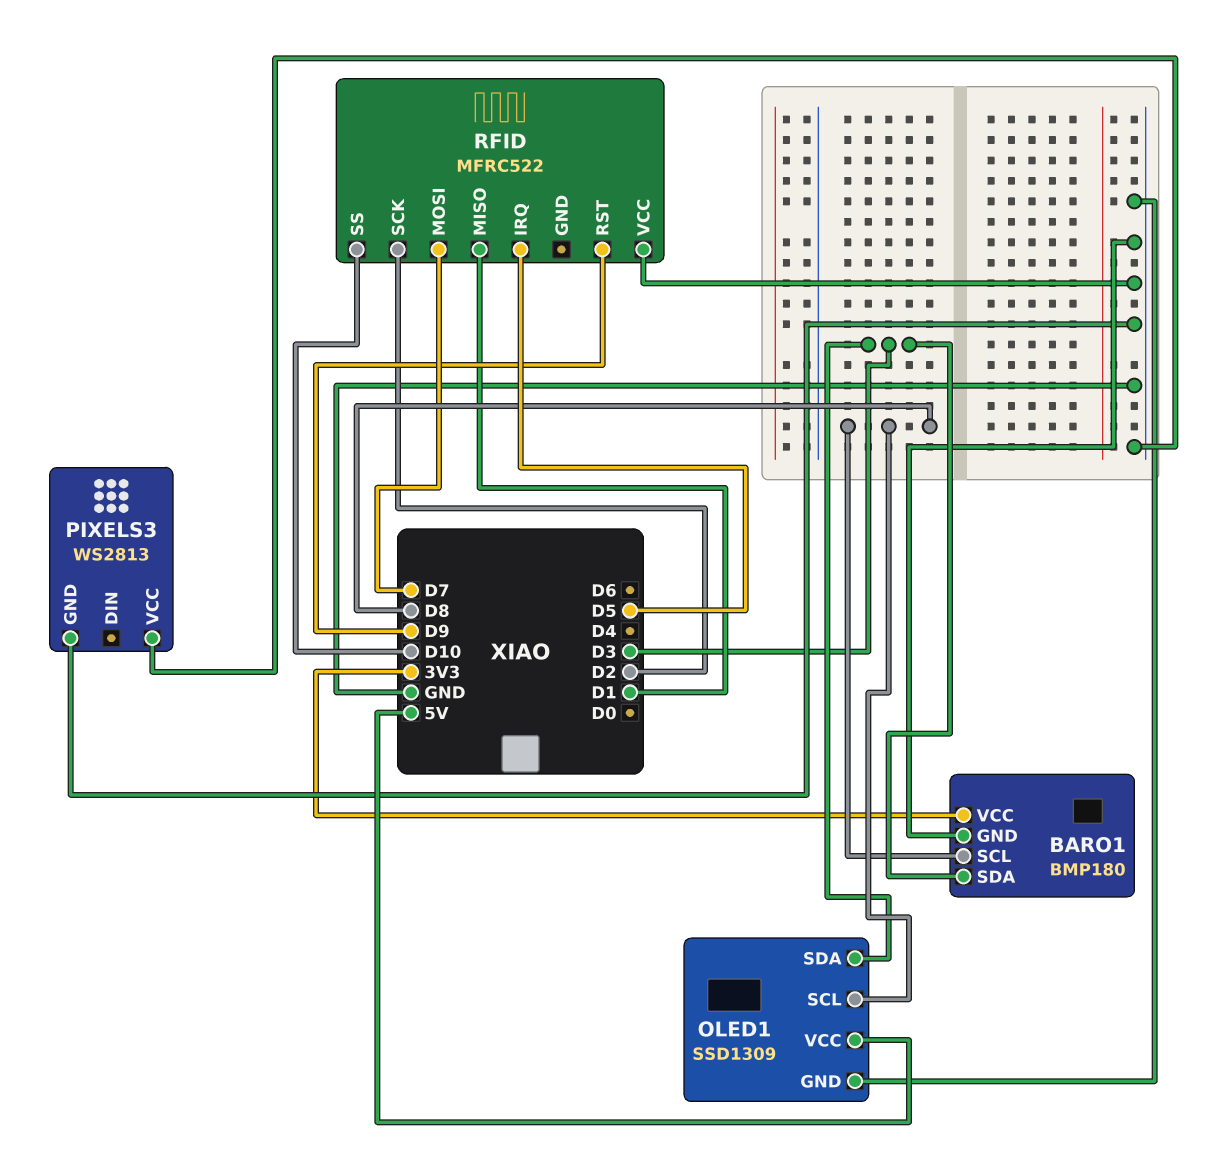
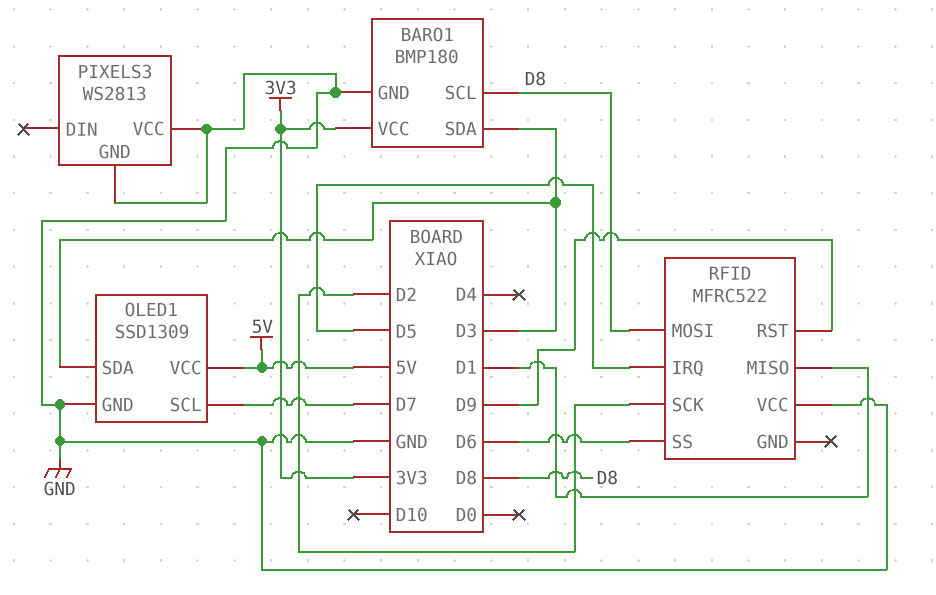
OLED1 pin SCL: D8 -> D7
RFID pin MOSI: D7 -> D8
RFID pin SS: D10 -> D6

